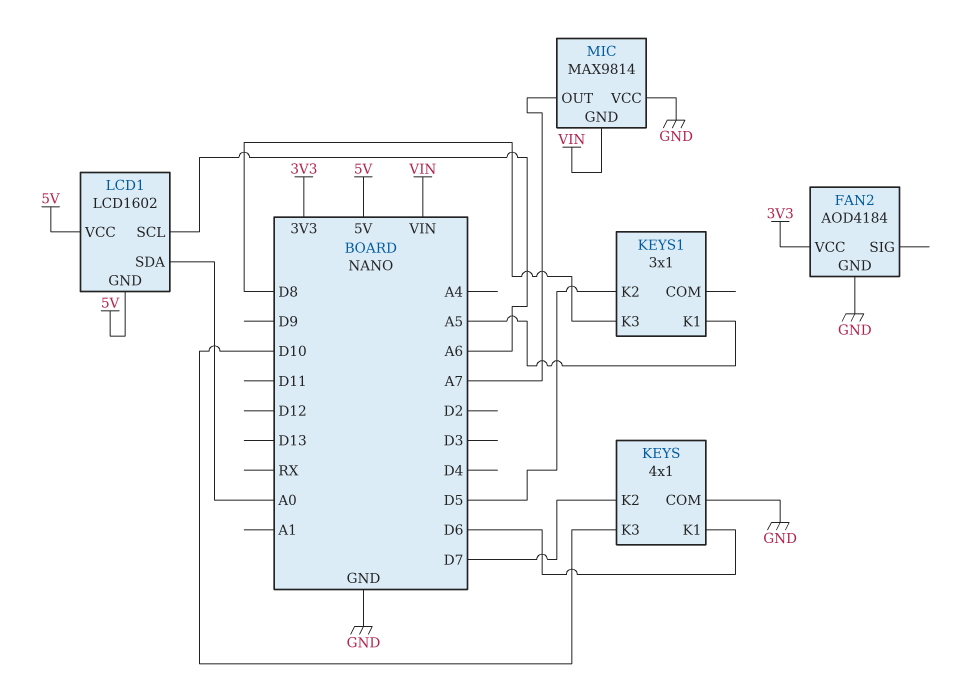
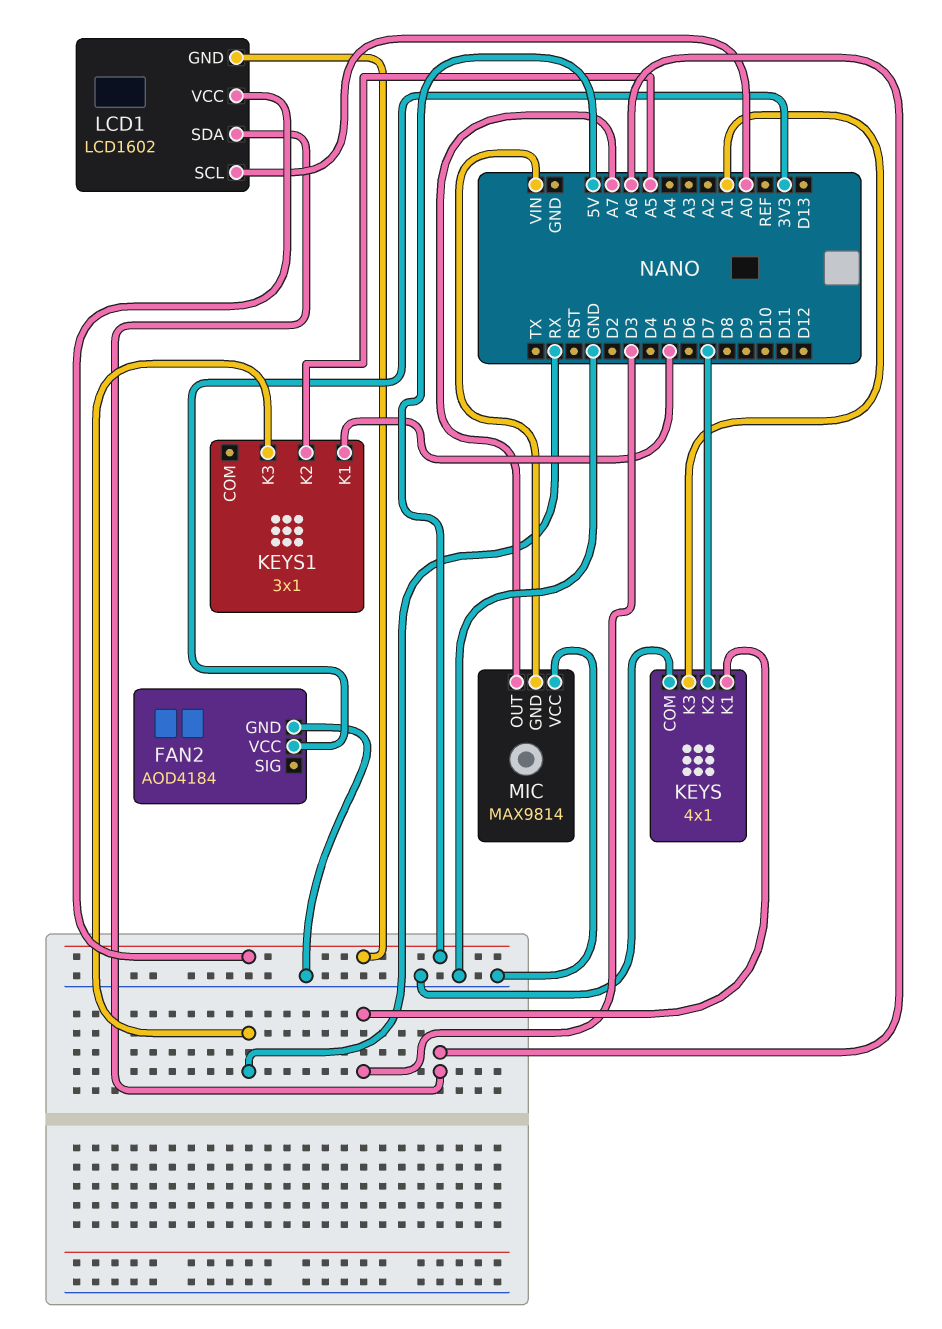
KEYS pin K1: D6 -> D3
KEYS pin K3: D10 -> A1
KEYS1 pin K1: A5 -> D5
KEYS1 pin K2: D5 -> A5
KEYS1 pin K3: D8 -> RX
LCD1 pin SCL: A6 -> A0
LCD1 pin SDA: A0 -> A6

